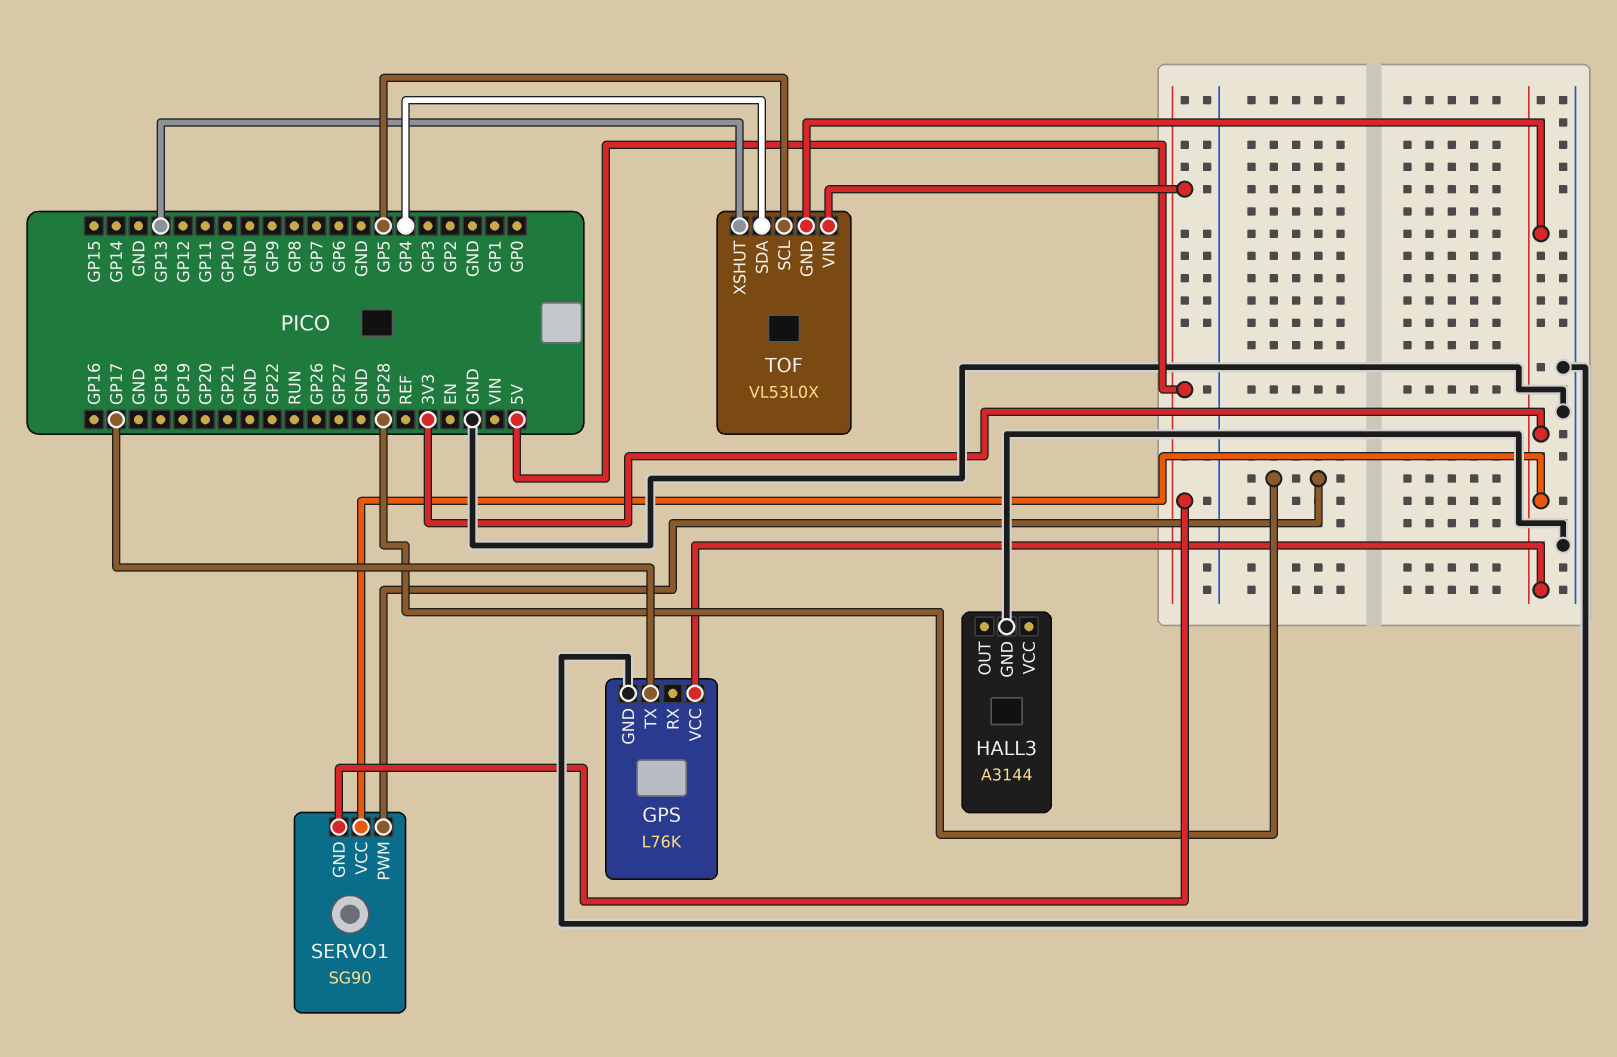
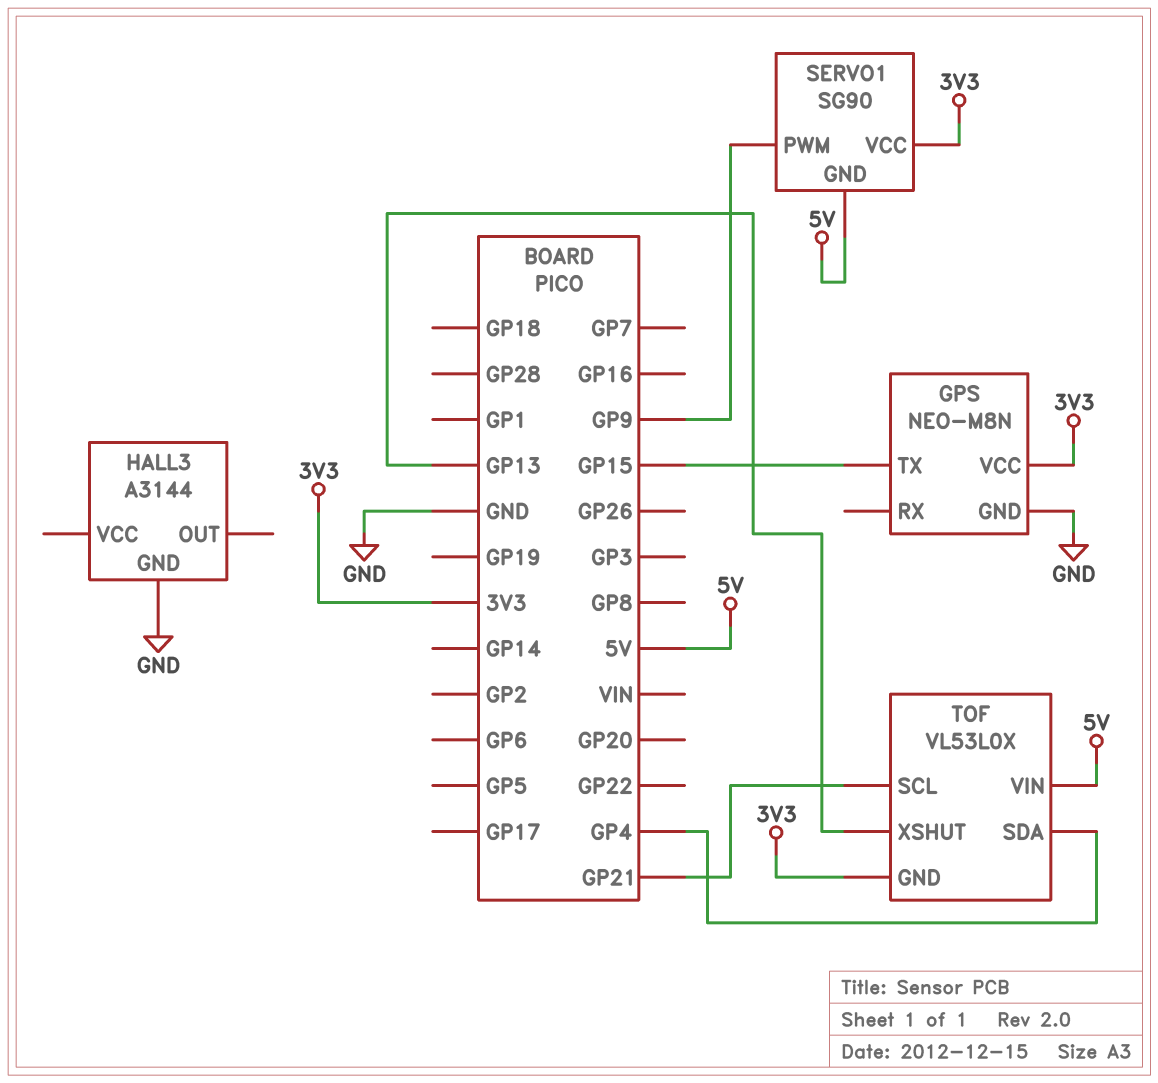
GPS: L76K -> NEO-M8N
GPS pin TX: GP17 -> GP15
SERVO1 pin PWM: GP28 -> GP9
TOF pin SCL: GP5 -> GP21

